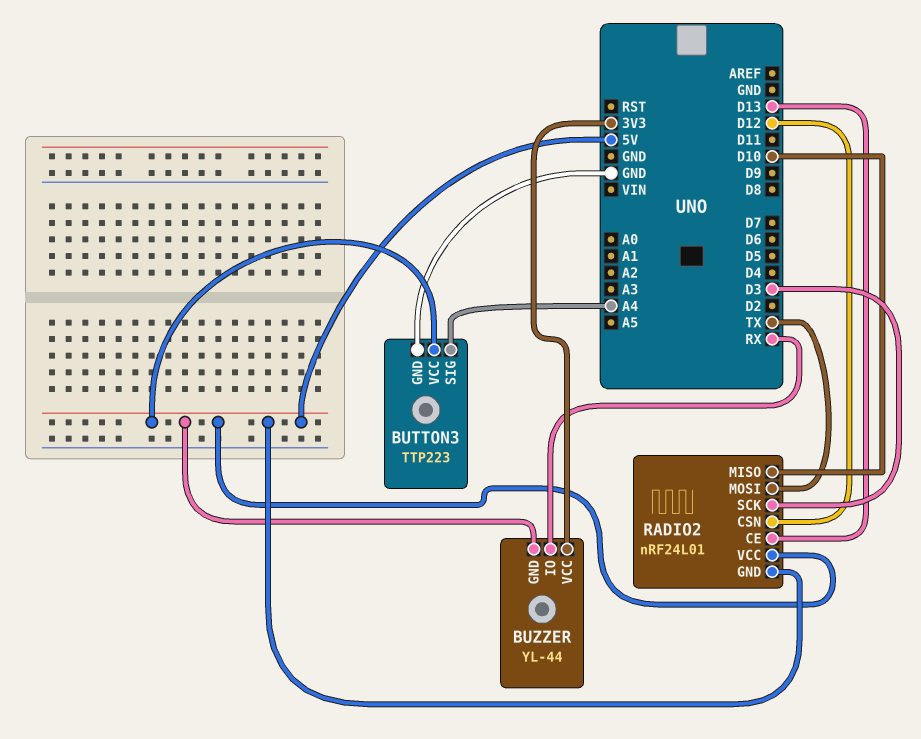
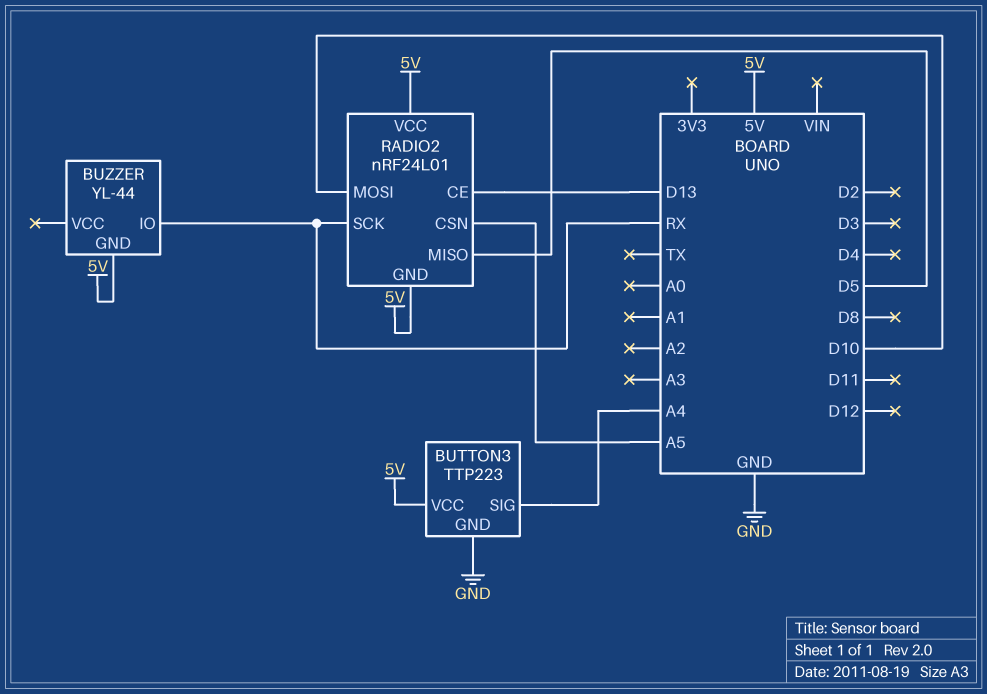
BUZZER pin VCC: 3V3 -> none
RADIO2 pin CSN: D12 -> A5
RADIO2 pin MISO: D10 -> D5
RADIO2 pin MOSI: TX -> D10
RADIO2 pin SCK: D3 -> RX

